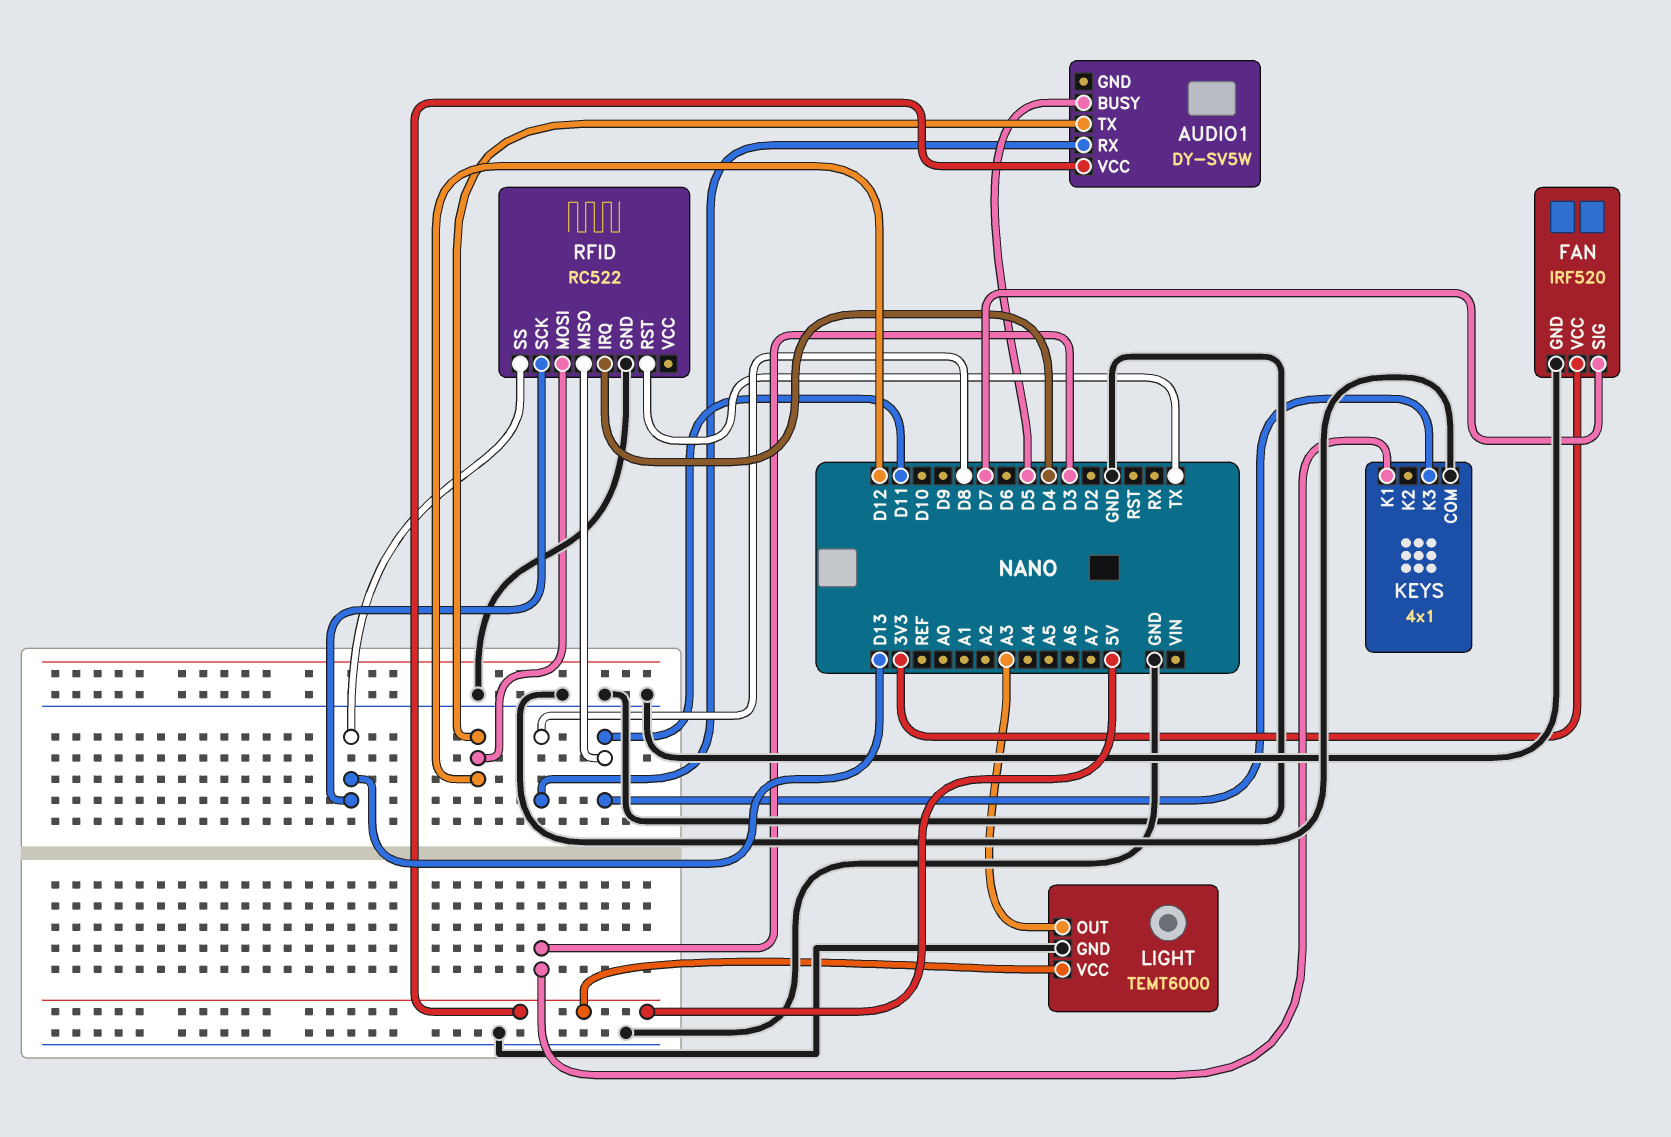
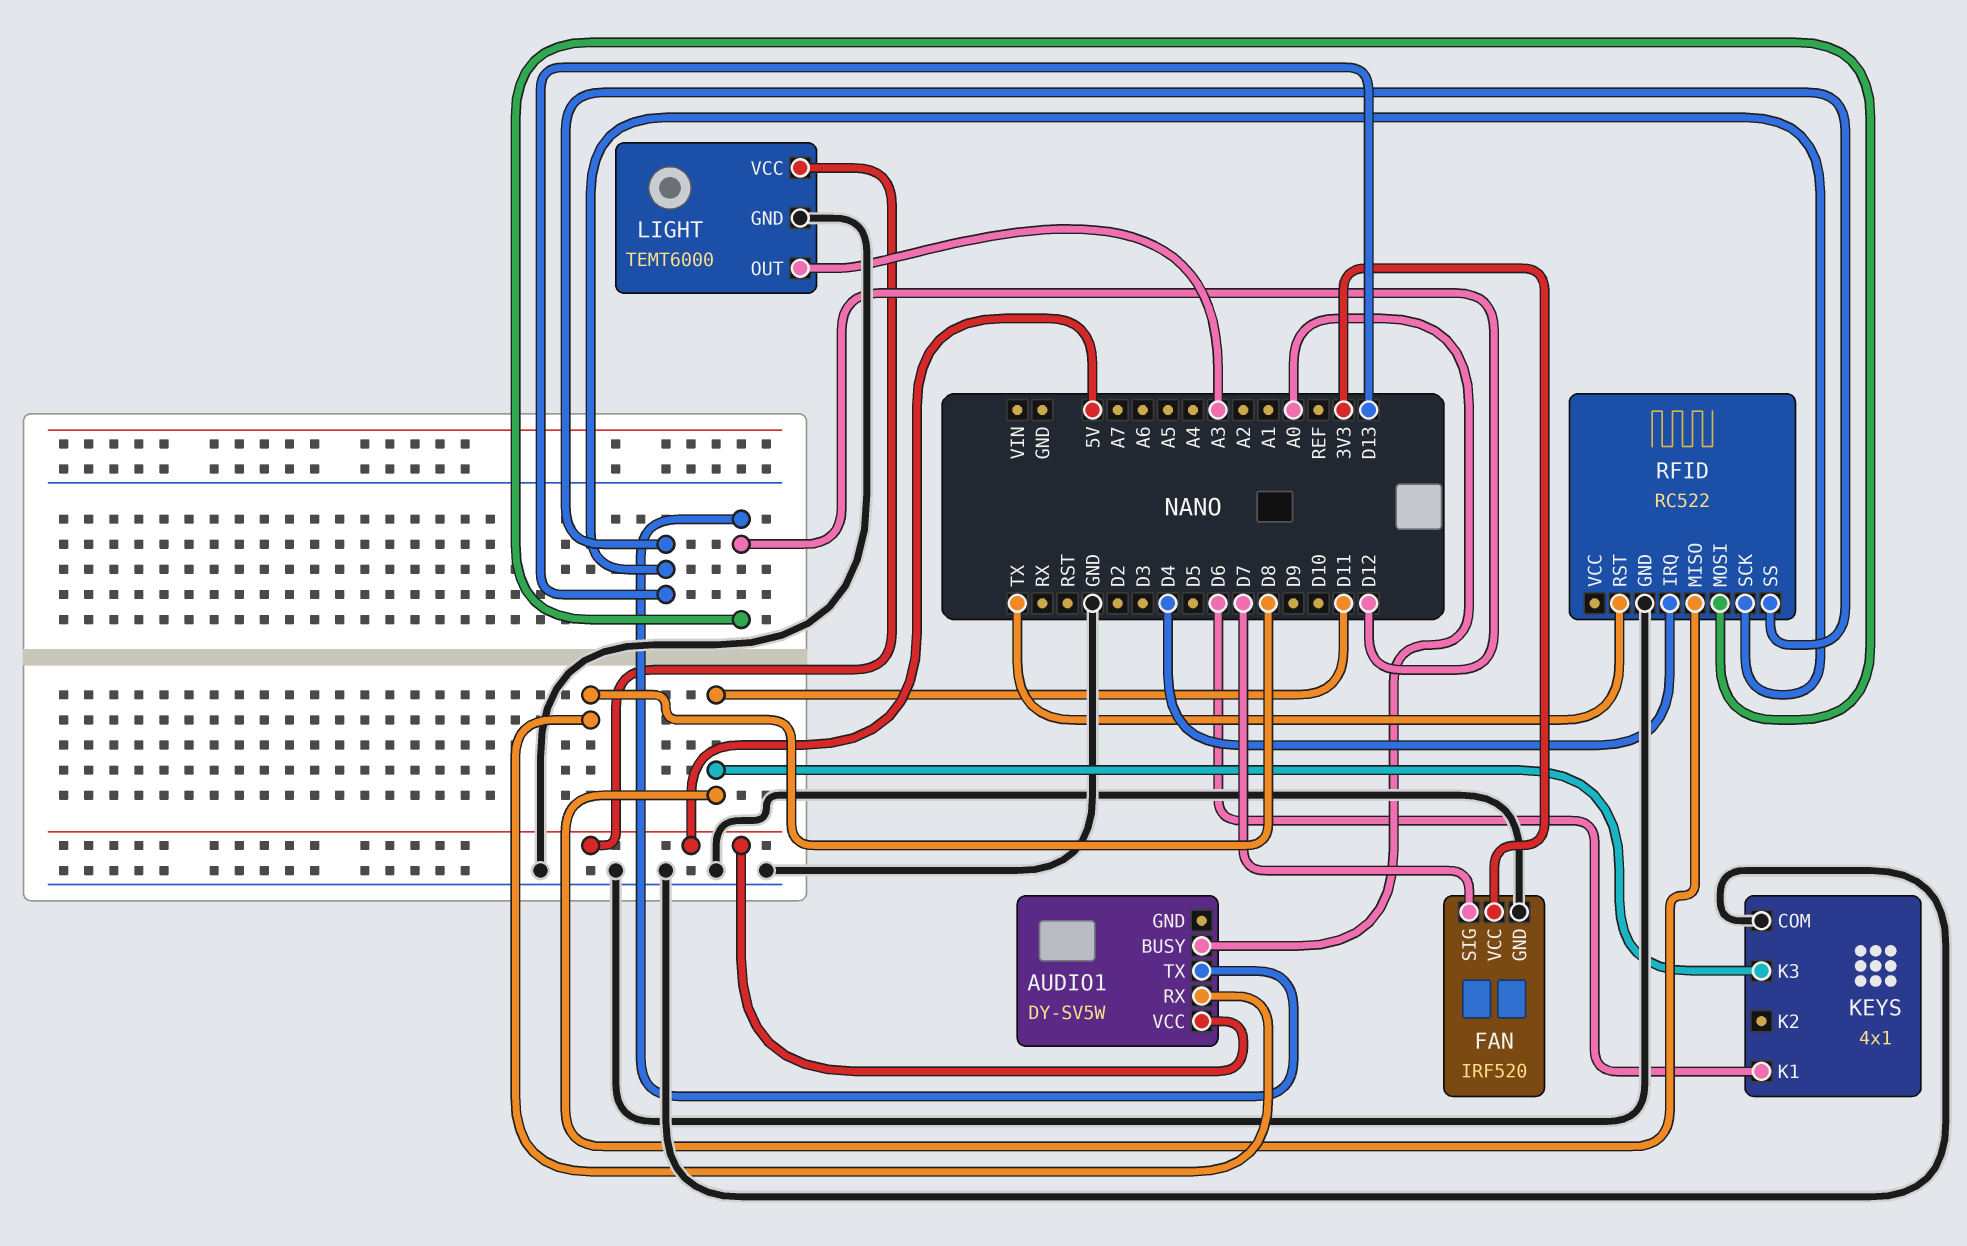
AUDIO1 pin BUSY: D5 -> A0
KEYS pin K1: D3 -> D6

